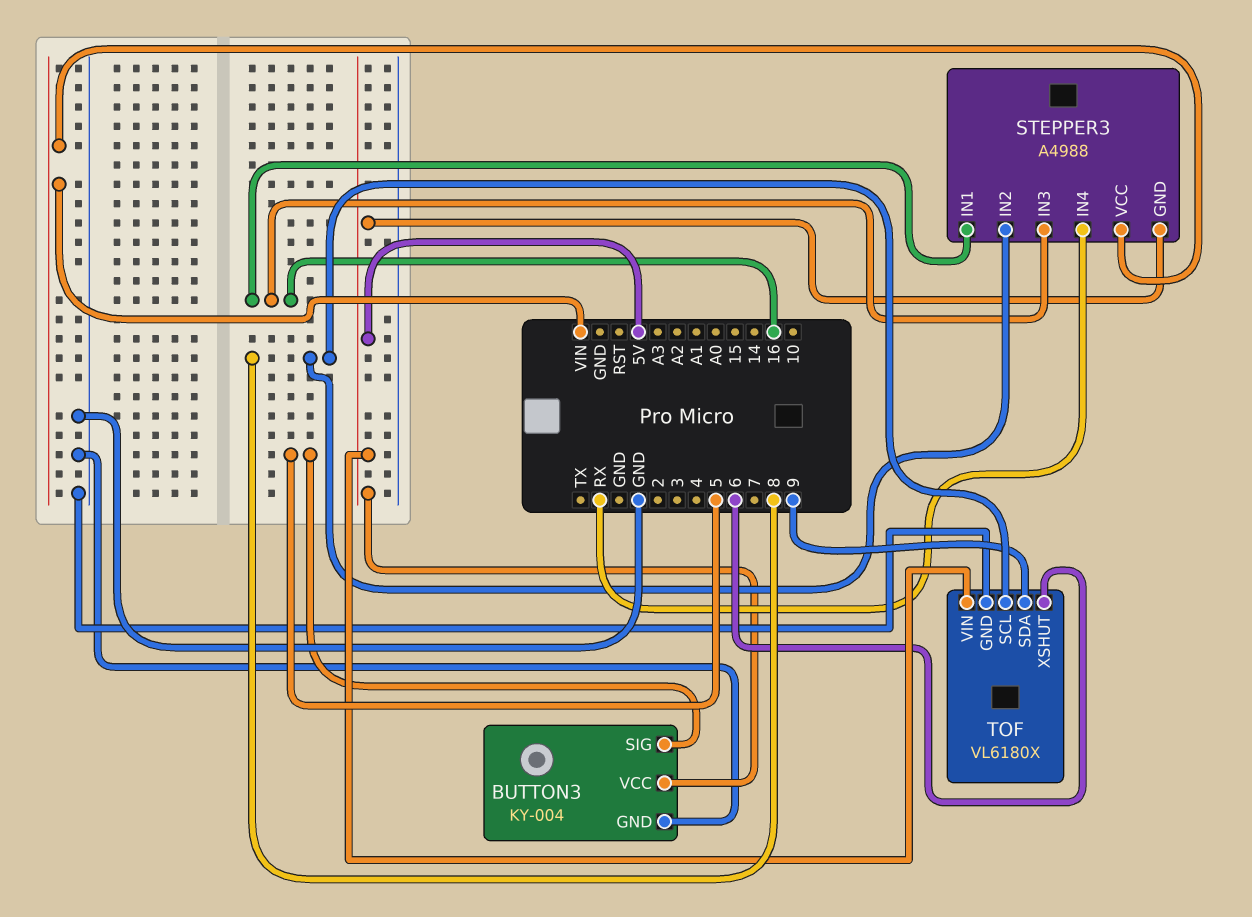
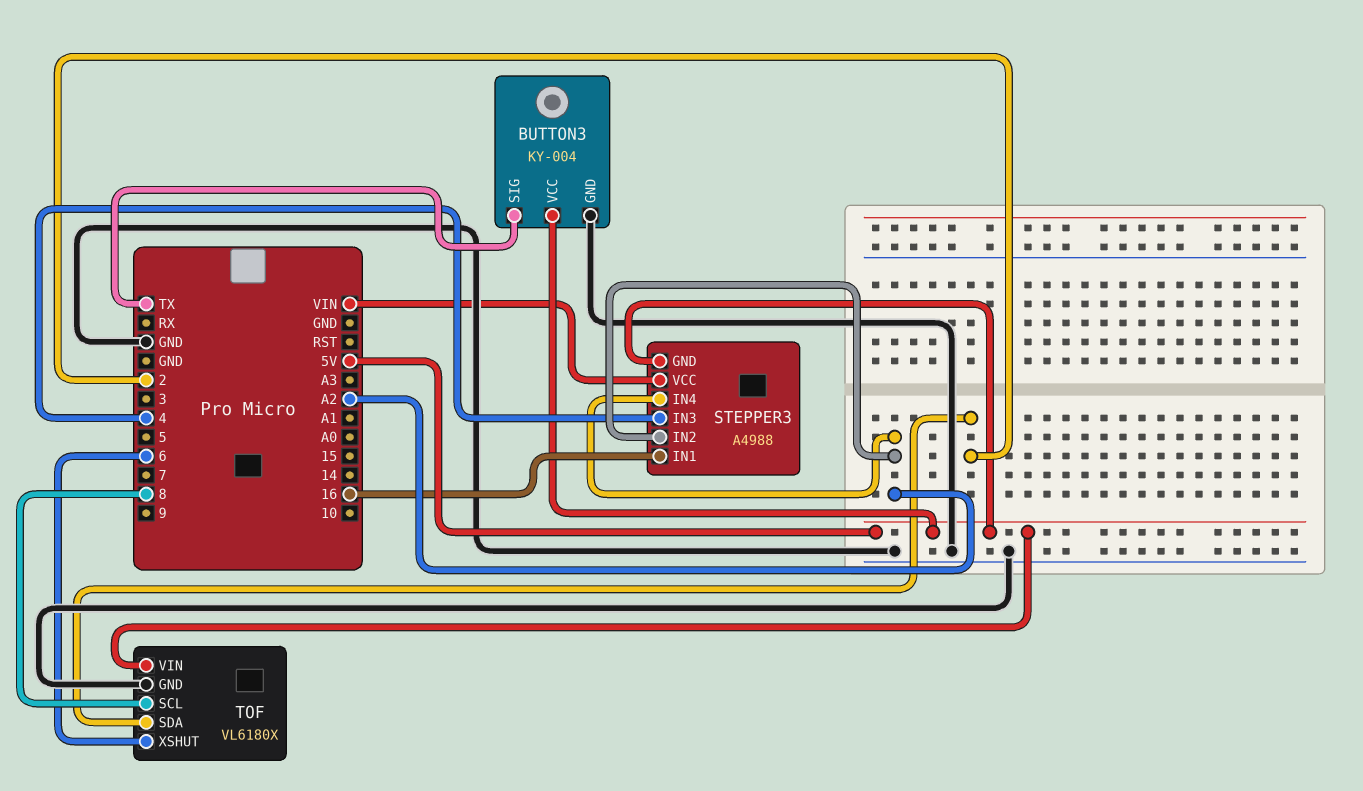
BUTTON3 pin SIG: 5 -> TX
STEPPER3 pin IN2: 8 -> A2
STEPPER3 pin IN3: 16 -> 4
STEPPER3 pin IN4: RX -> A2
TOF pin SDA: 9 -> 2

